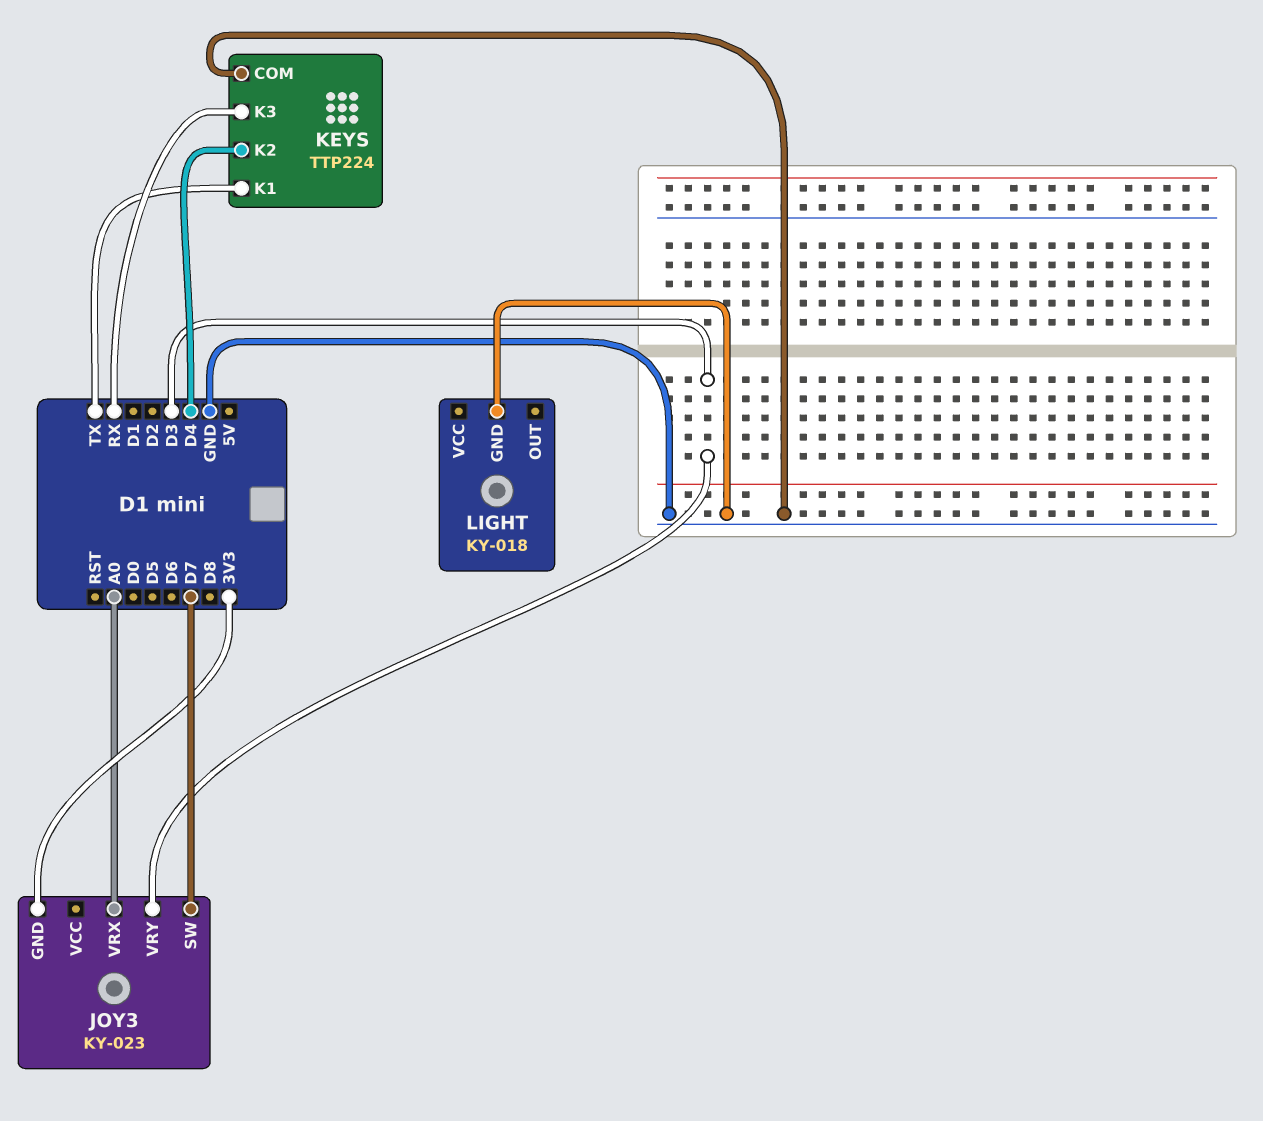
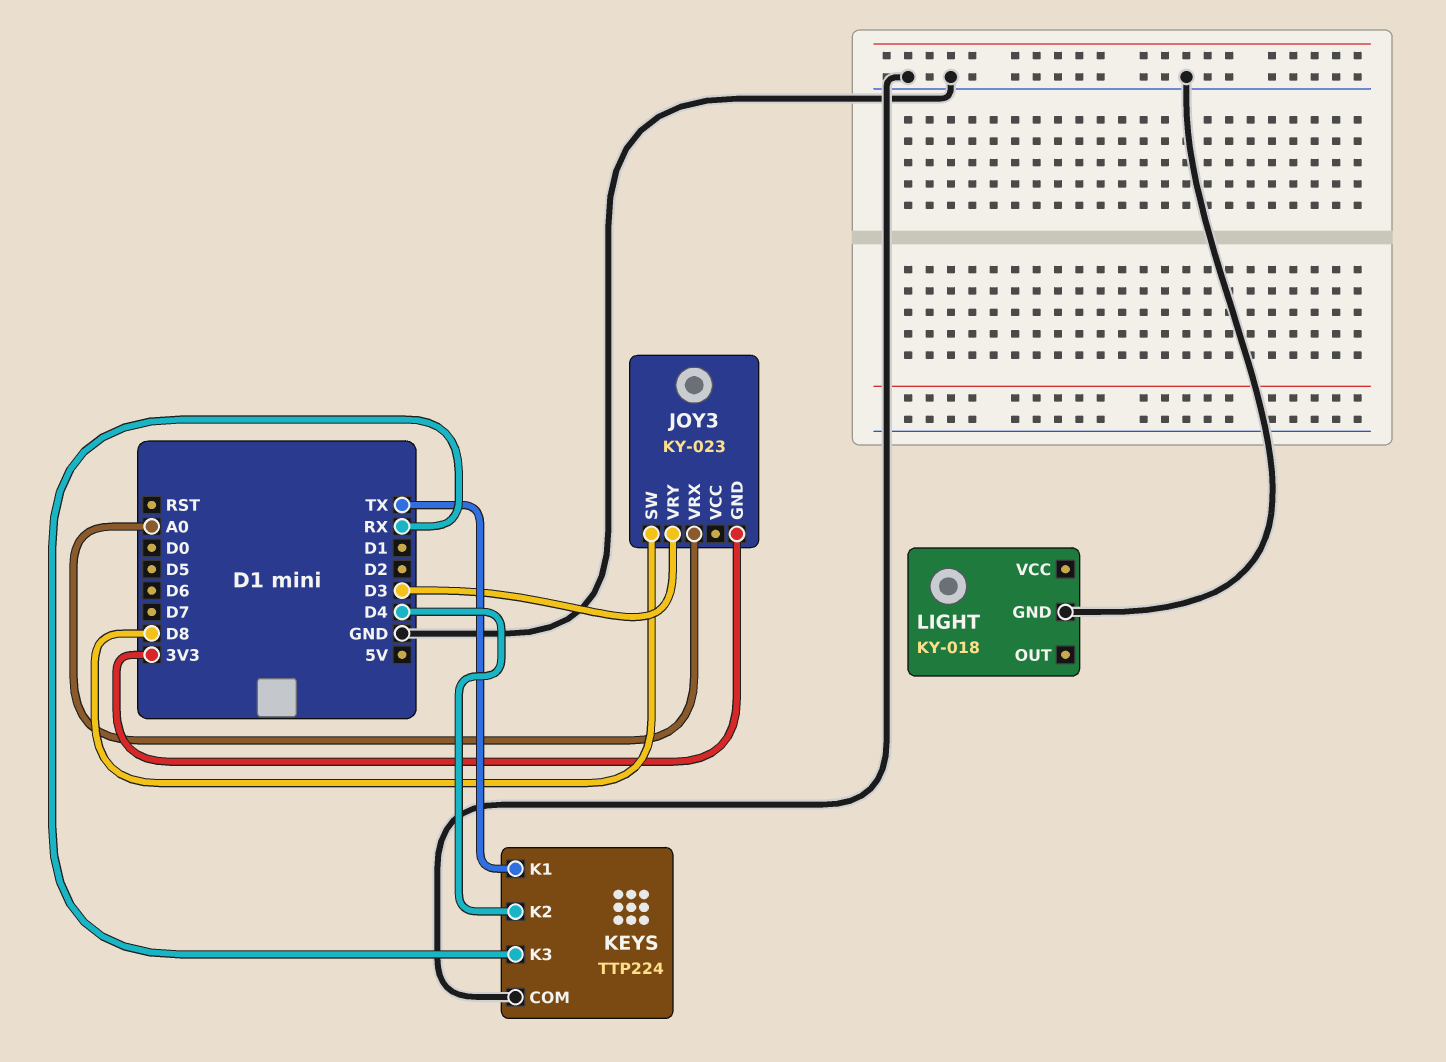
JOY3 pin SW: D7 -> D8

